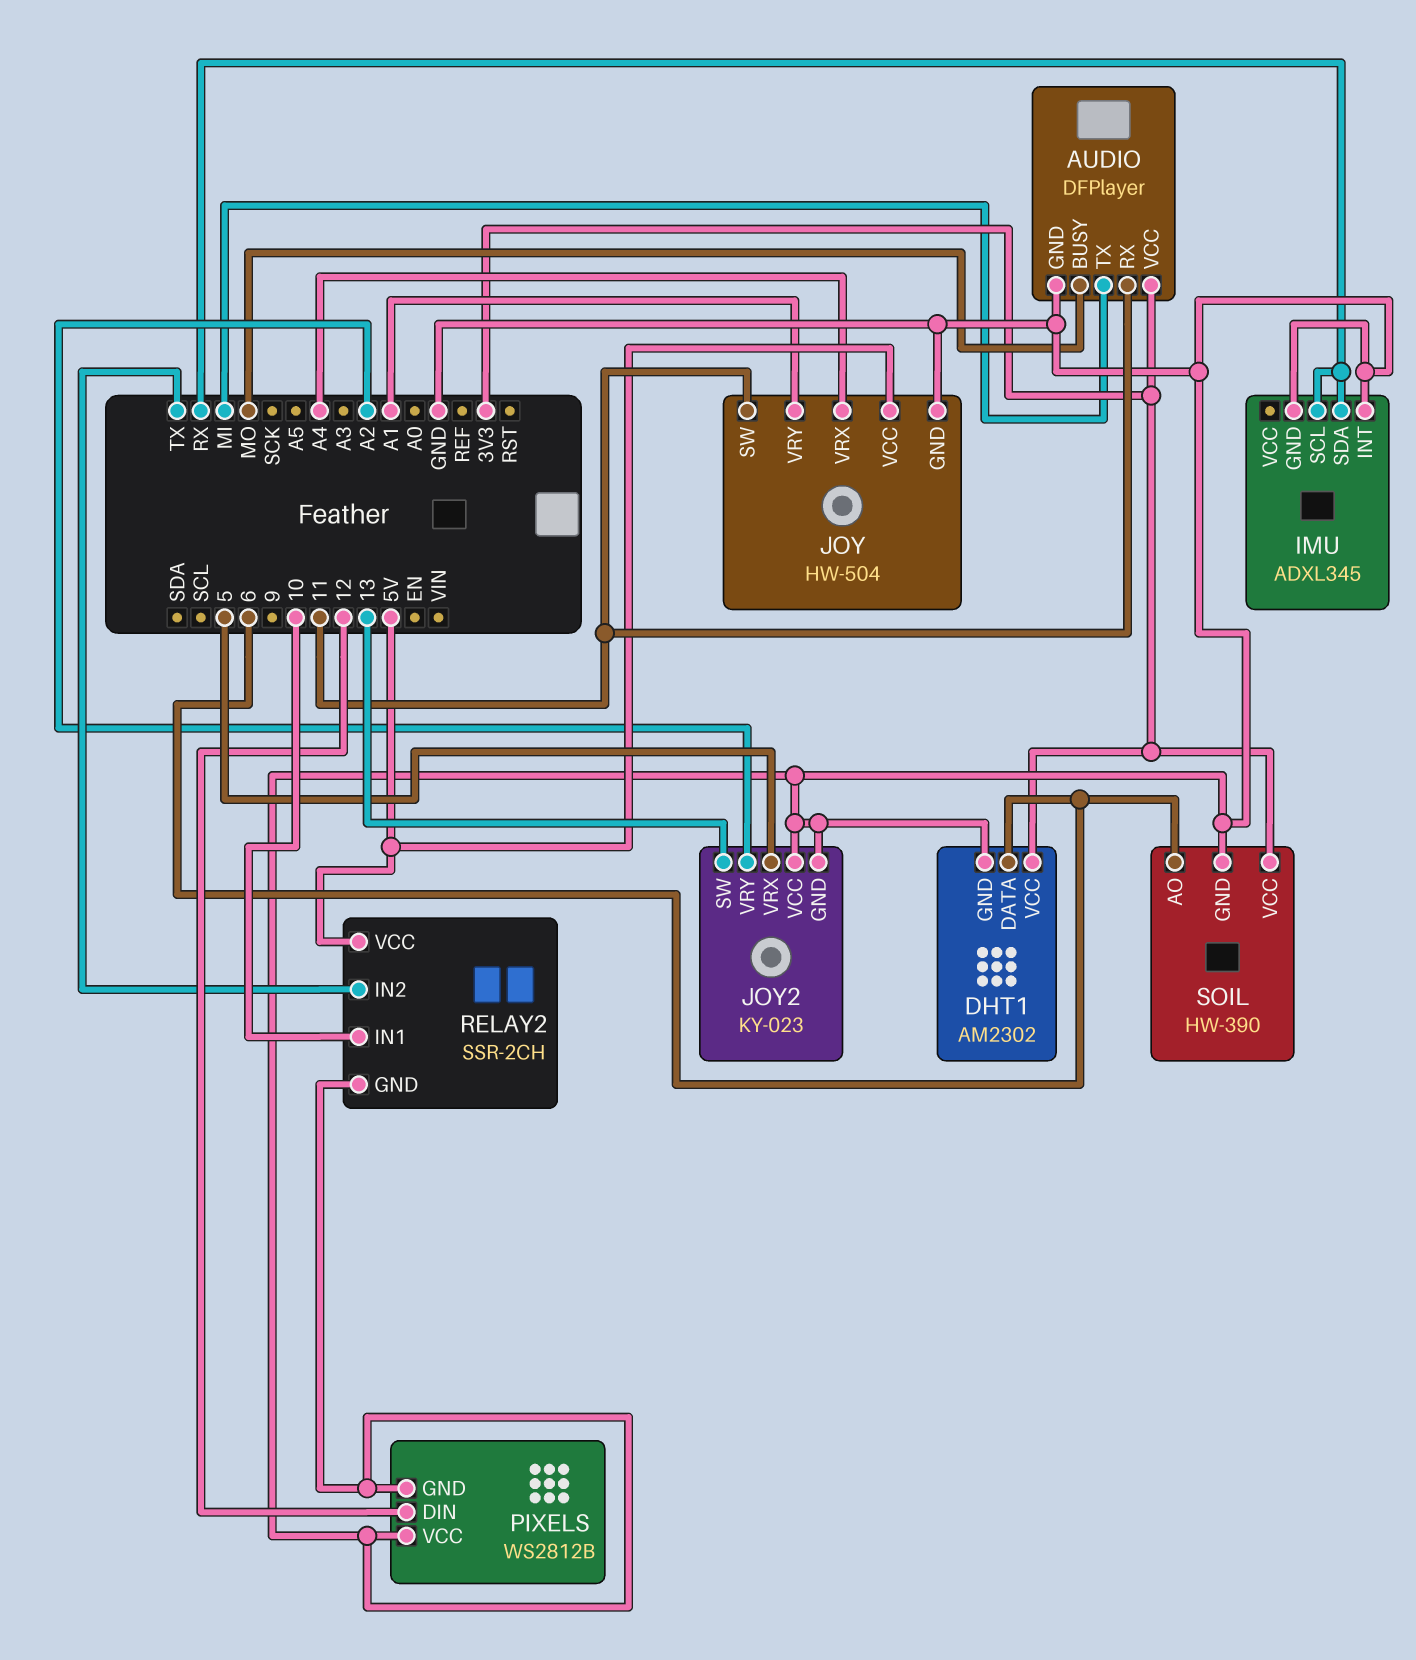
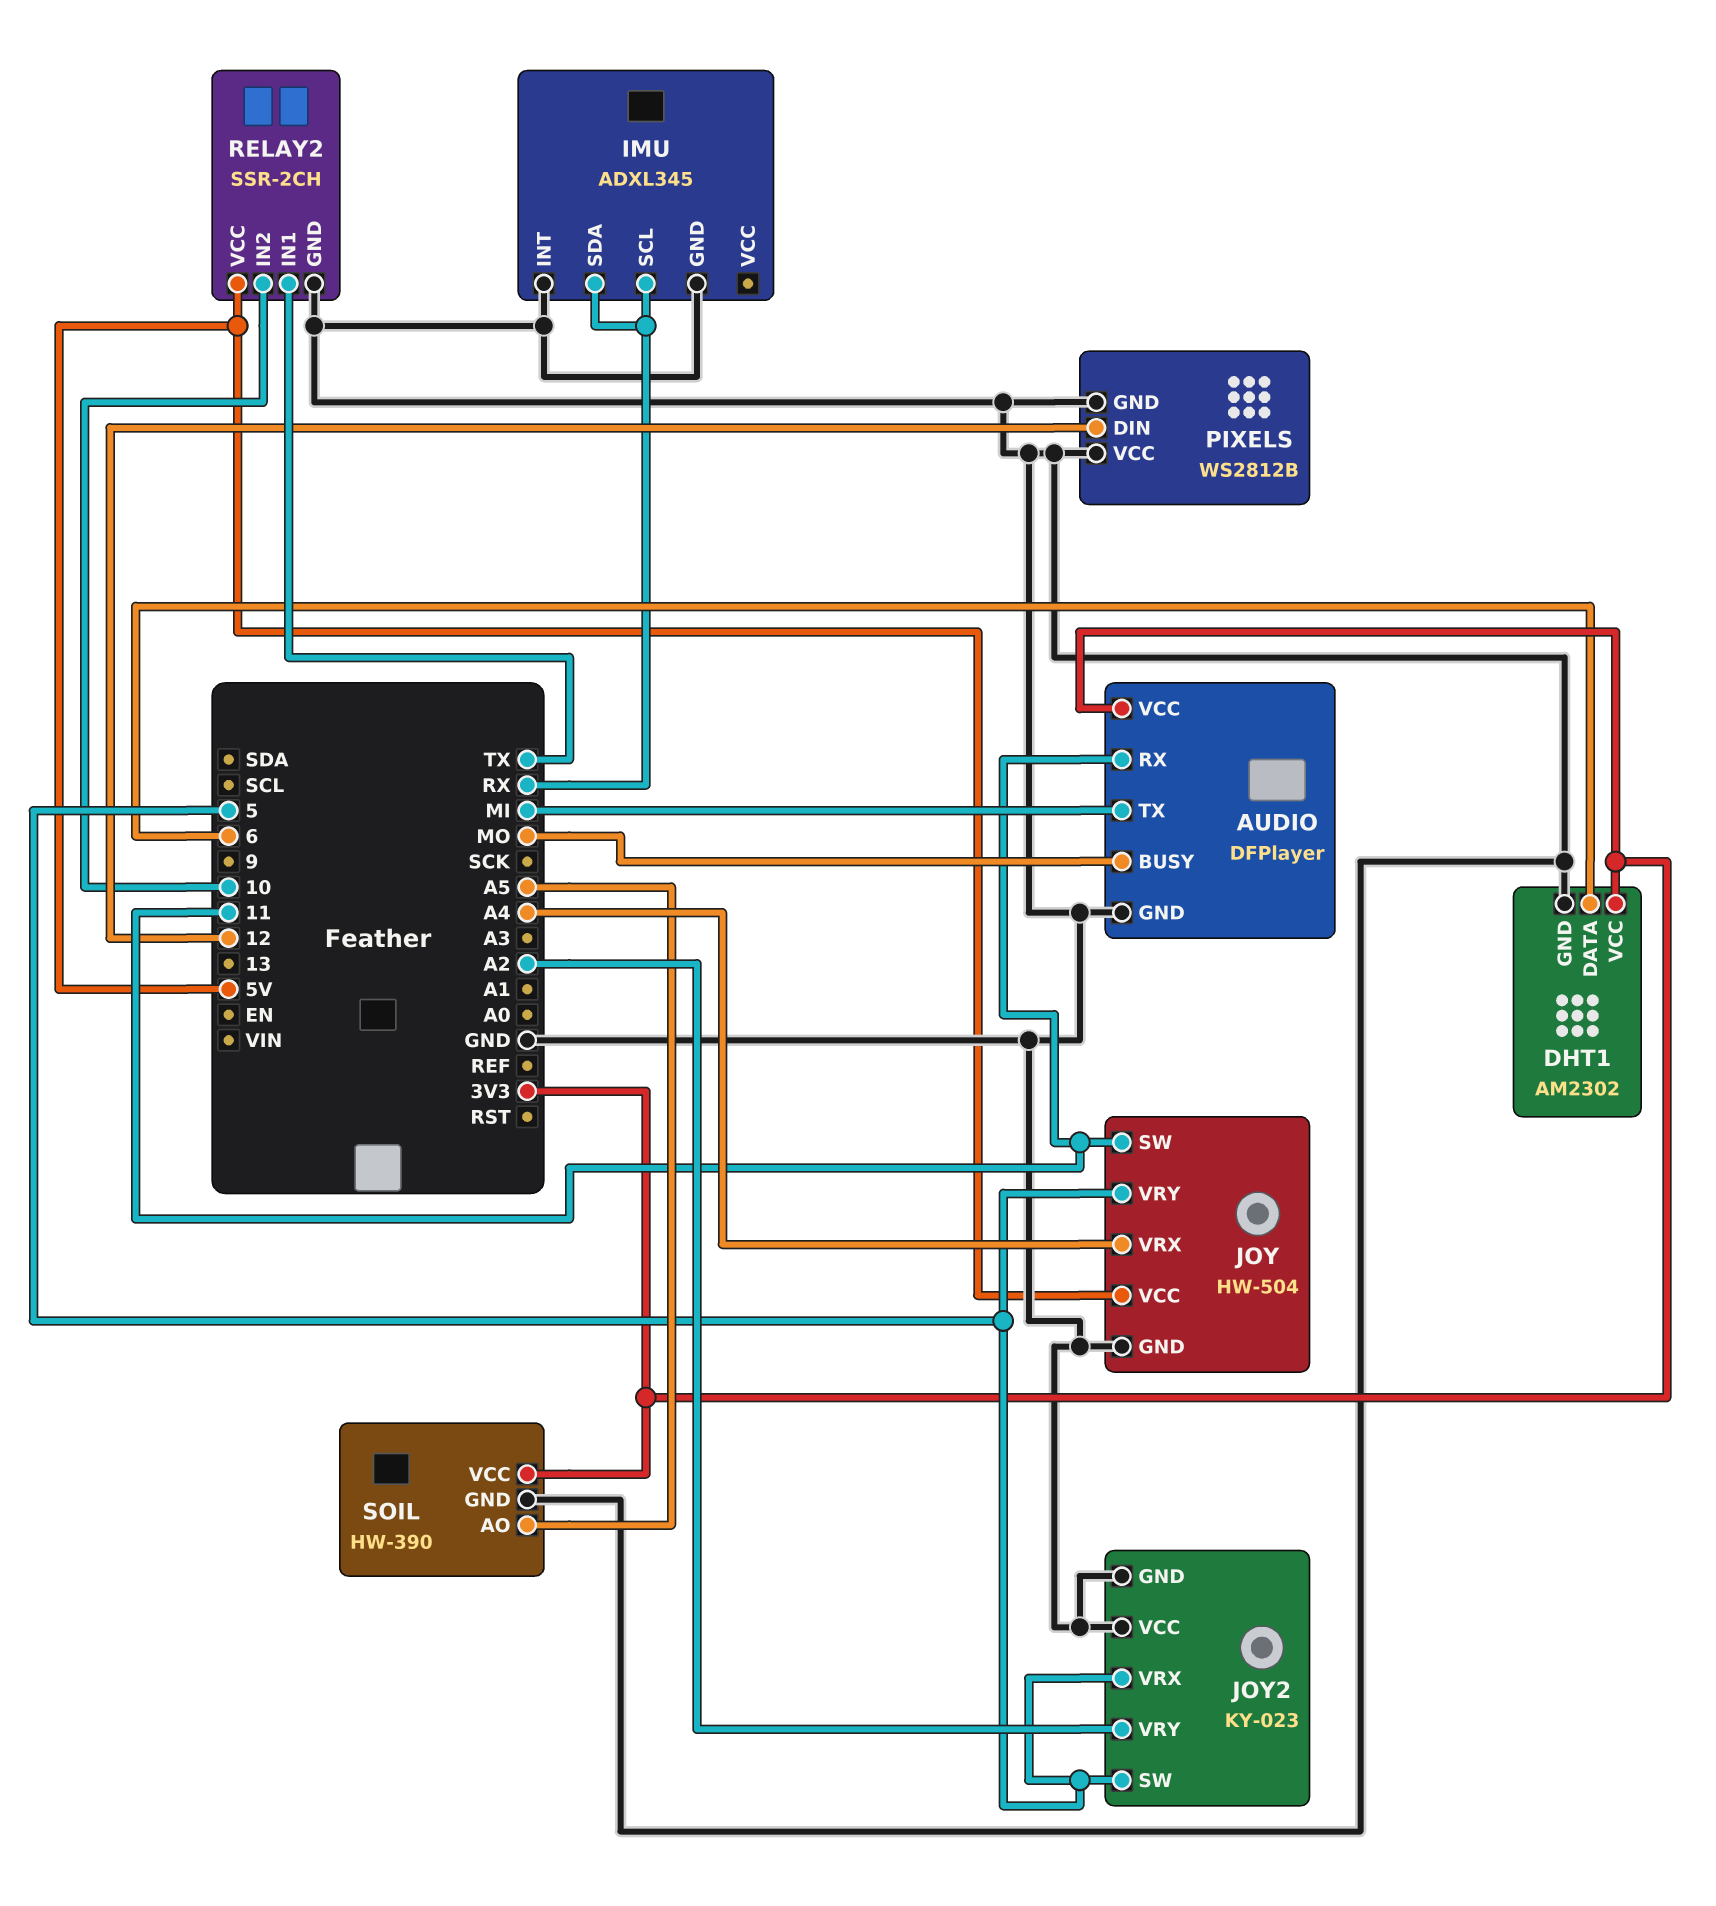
JOY pin VRY: A1 -> 5
JOY2 pin SW: 13 -> 5
RELAY2 pin IN1: 10 -> TX
RELAY2 pin IN2: TX -> 10
SOIL pin AO: 6 -> A5

